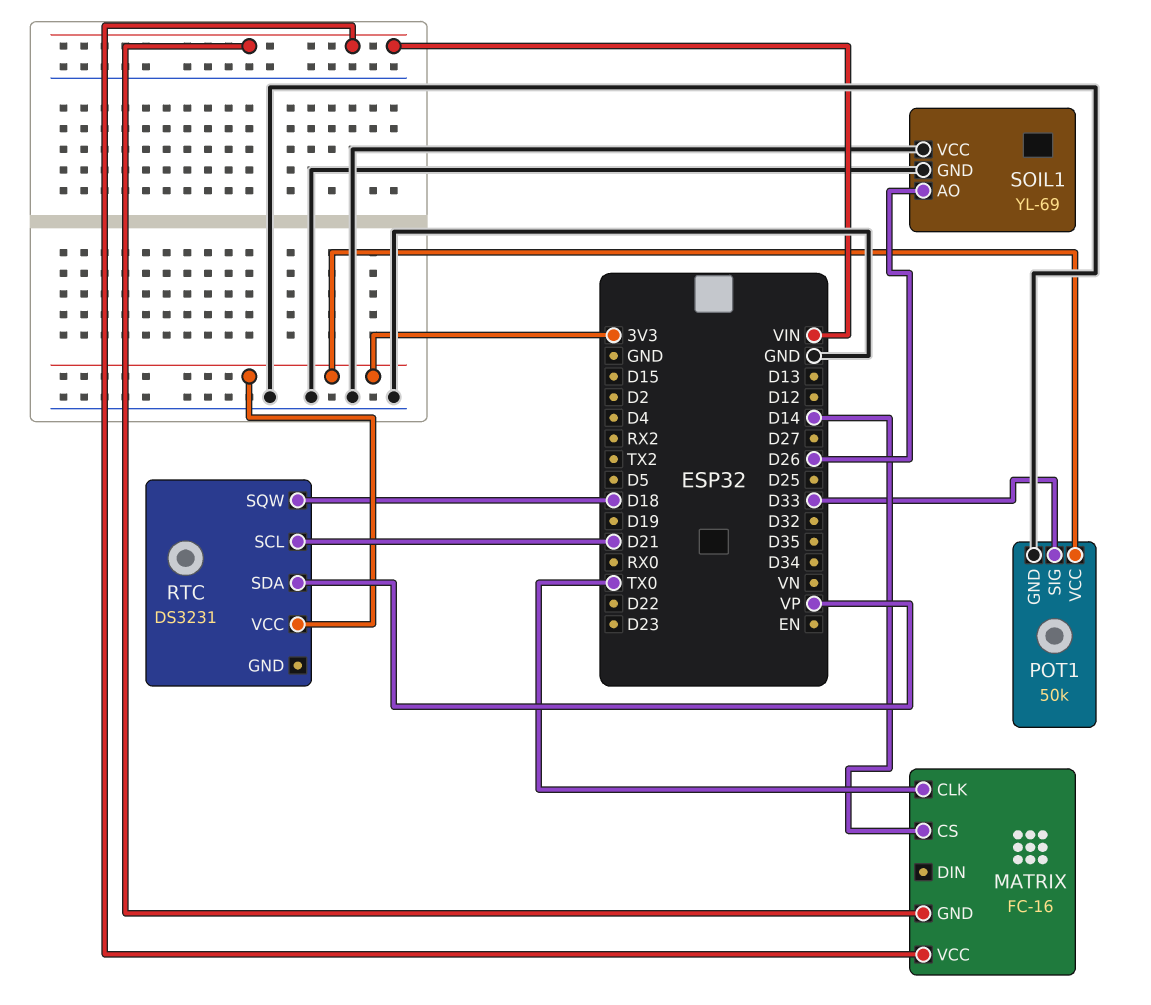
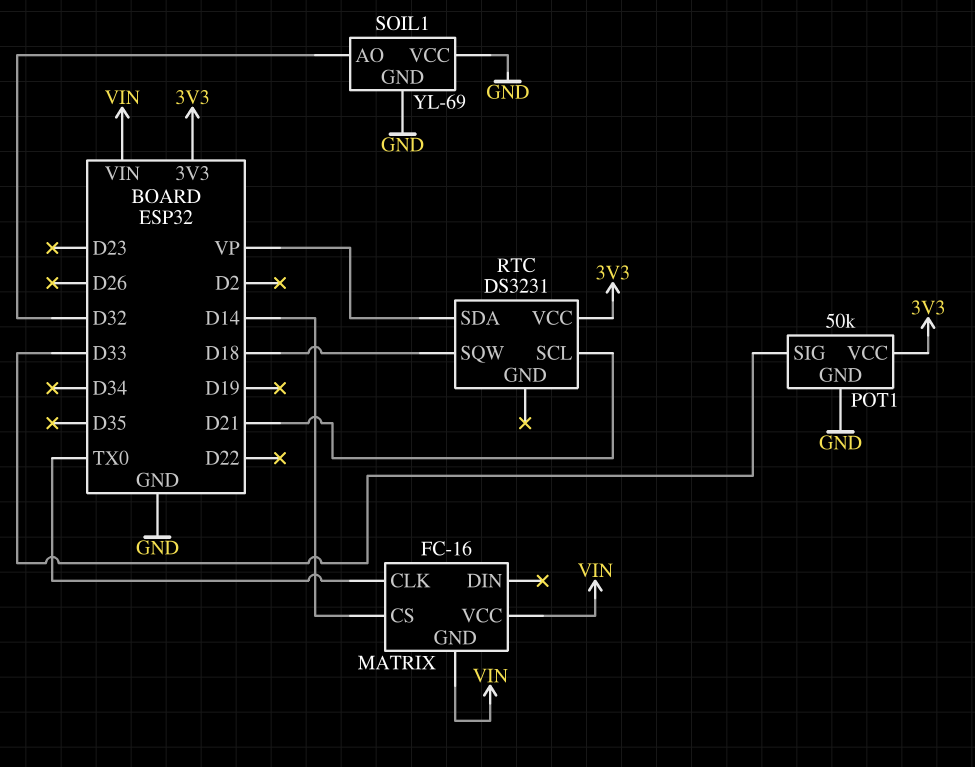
SOIL1 pin AO: D26 -> D32

